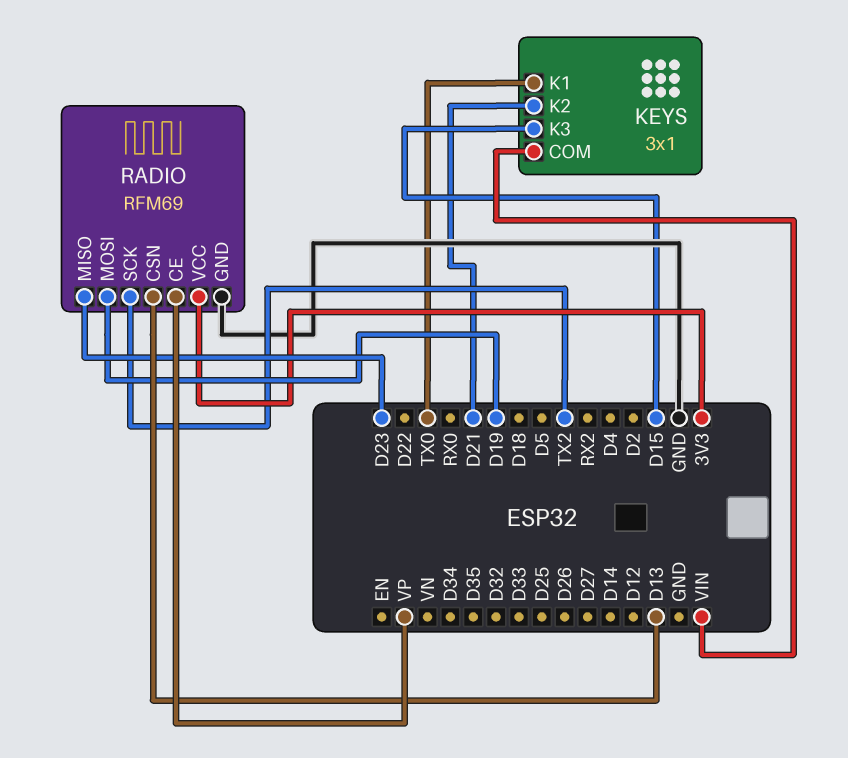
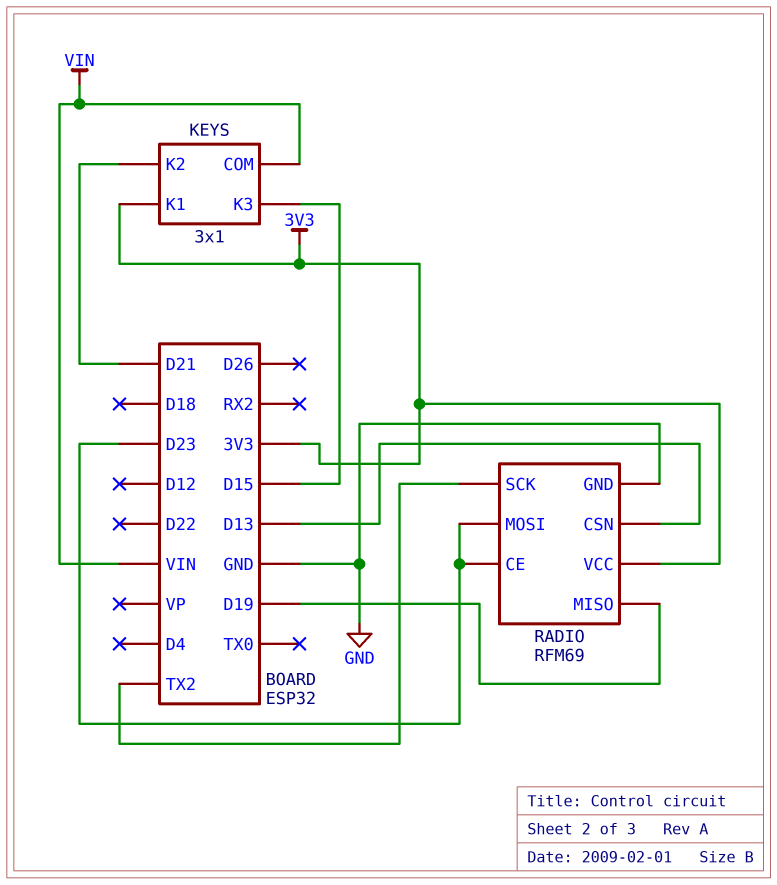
KEYS pin K1: TX0 -> 3V3
RADIO pin CE: VP -> D23
RADIO pin MISO: D23 -> D19
RADIO pin MOSI: D19 -> D23

